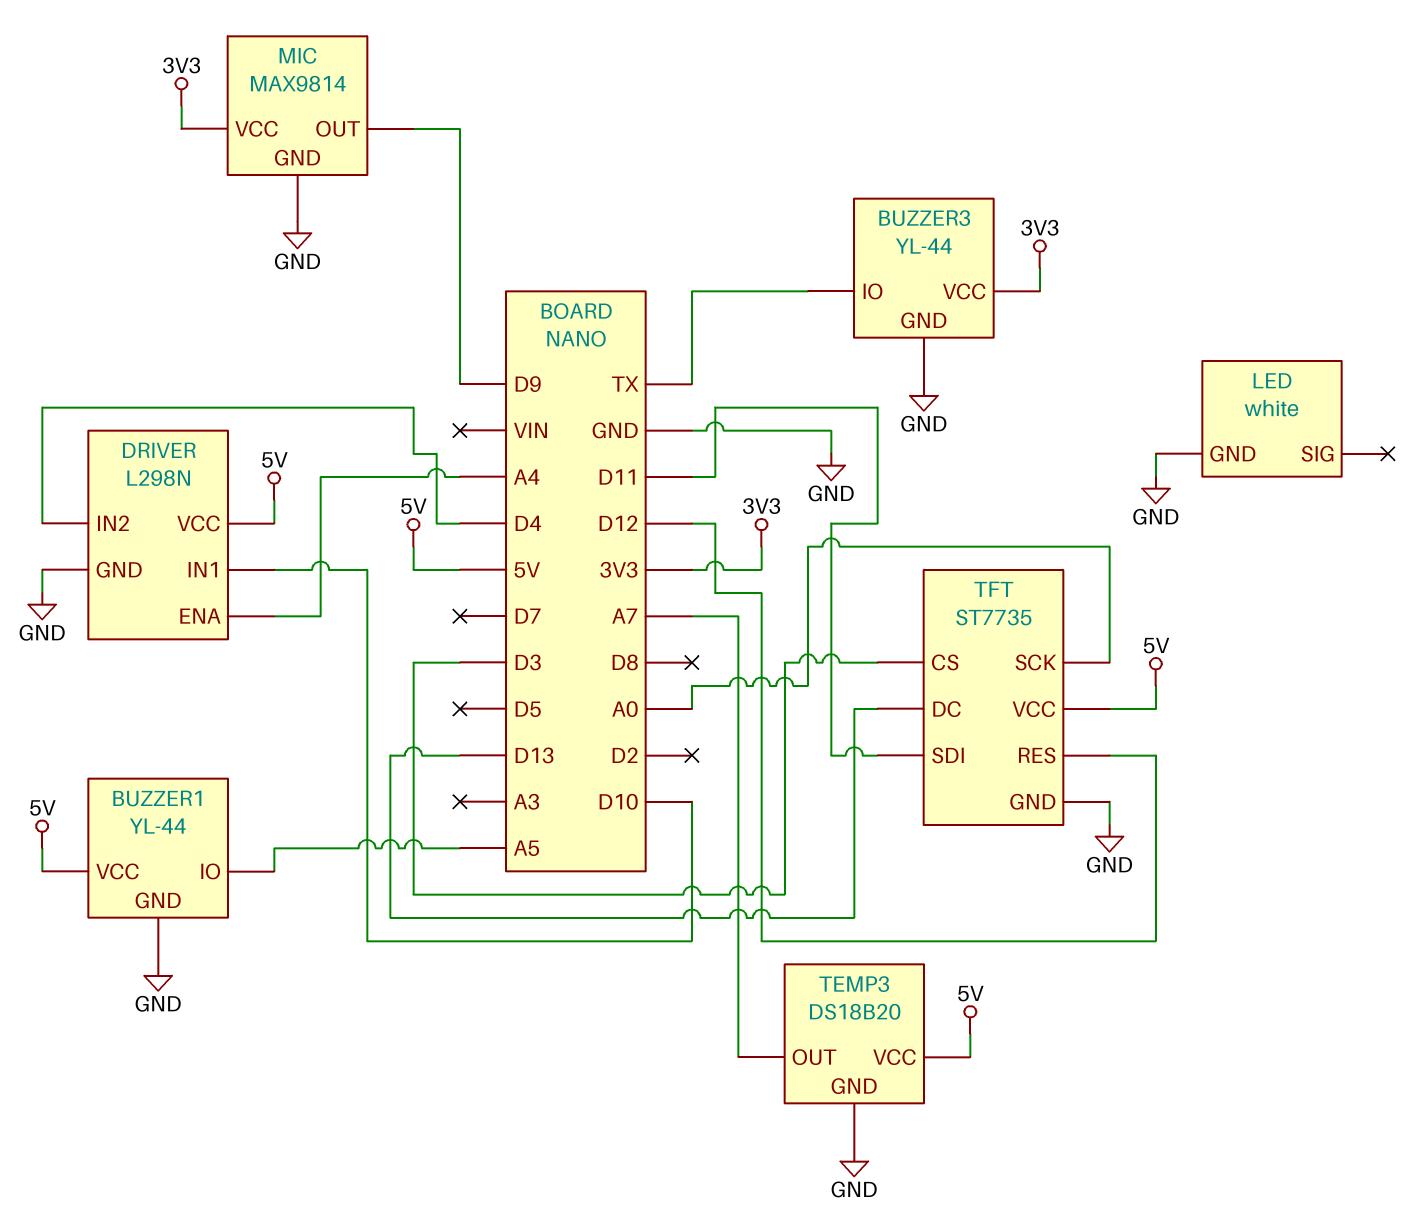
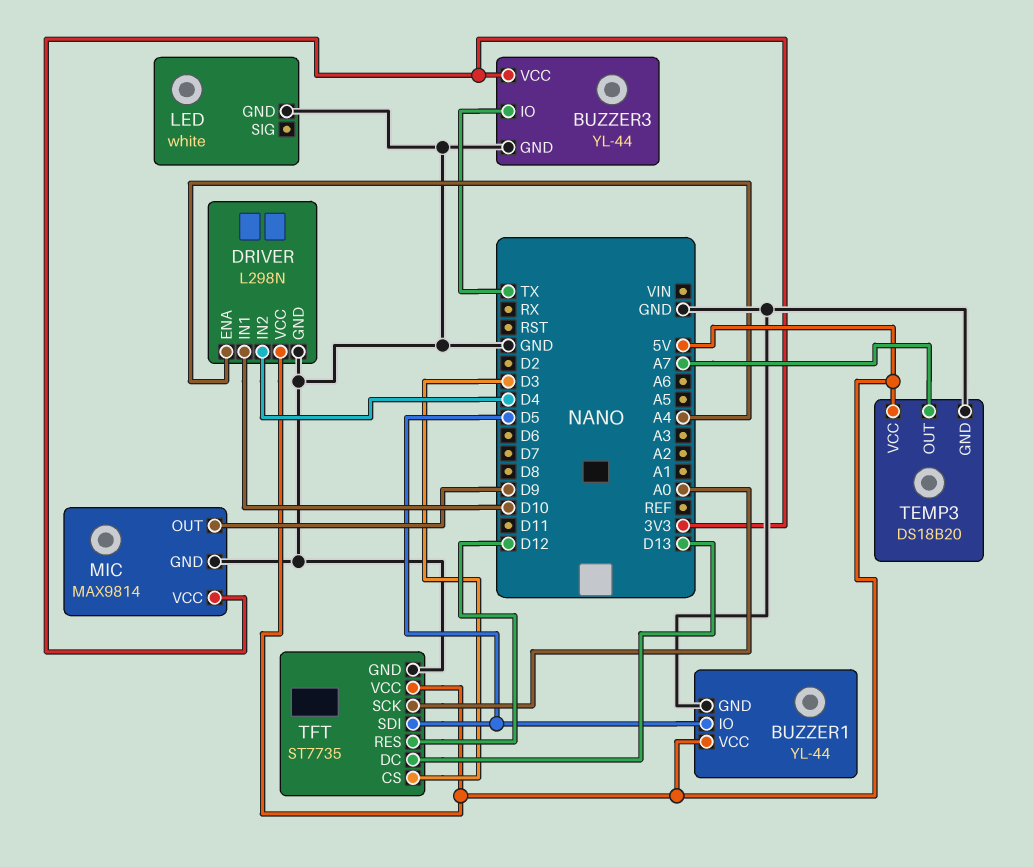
BUZZER1 pin IO: A5 -> D5
TFT pin SDI: D11 -> D5

